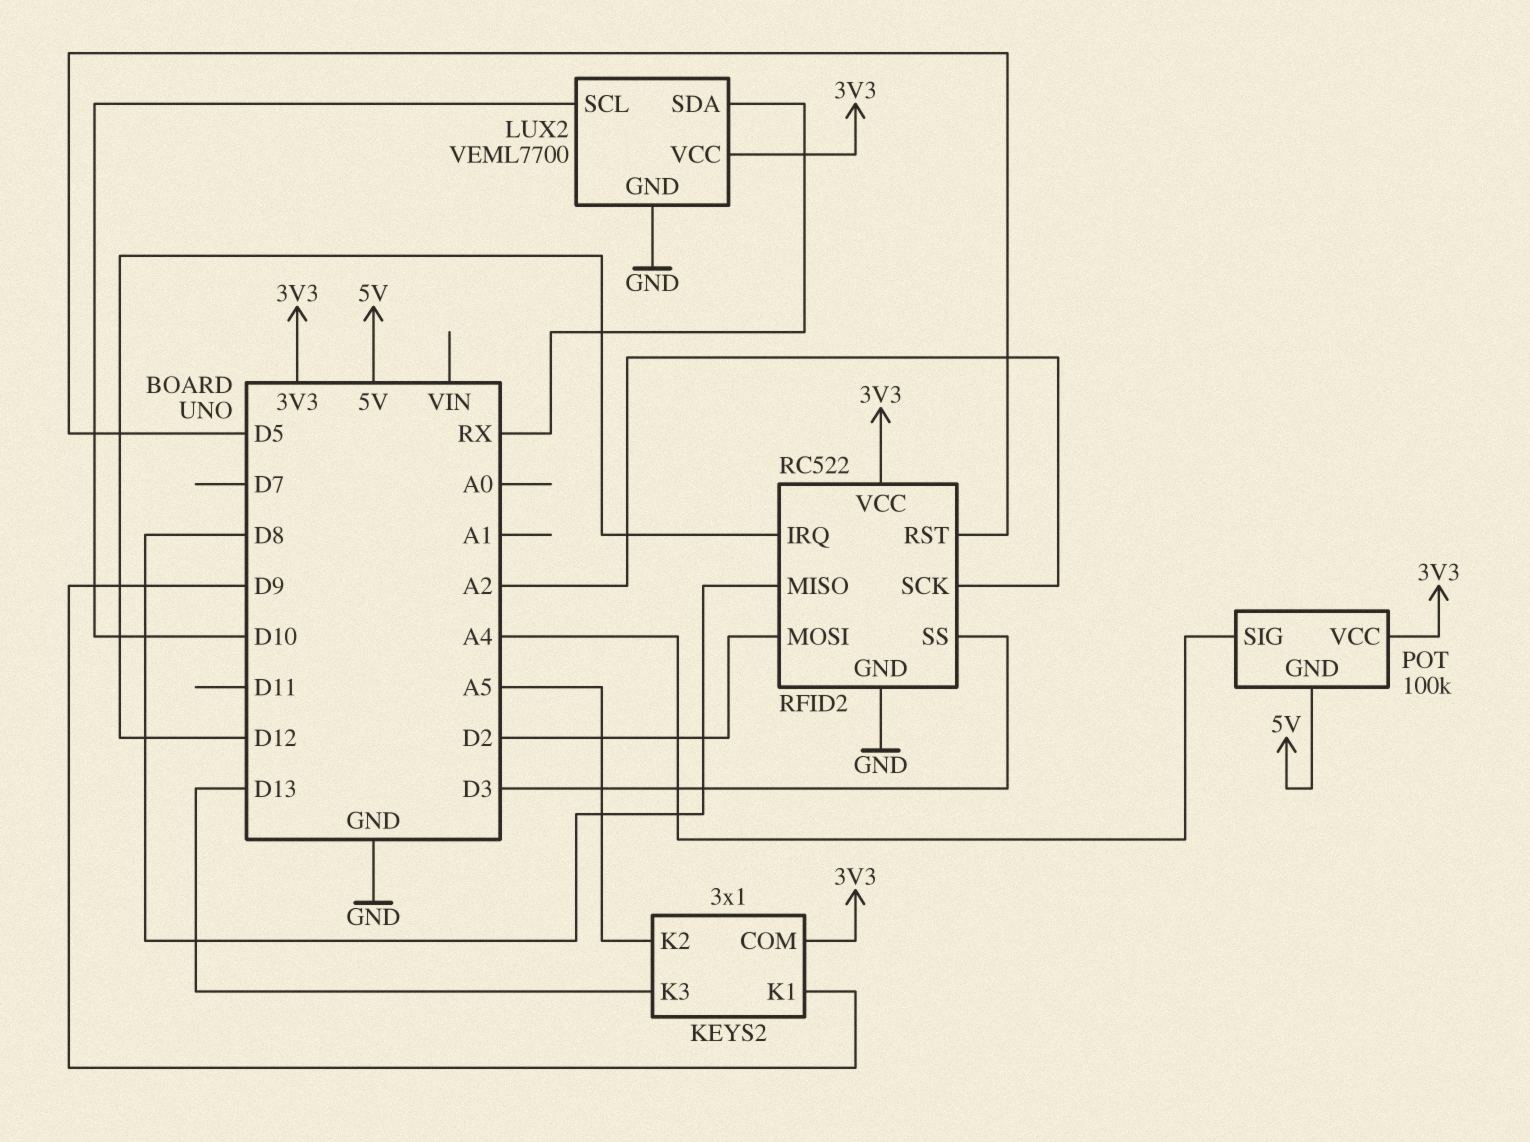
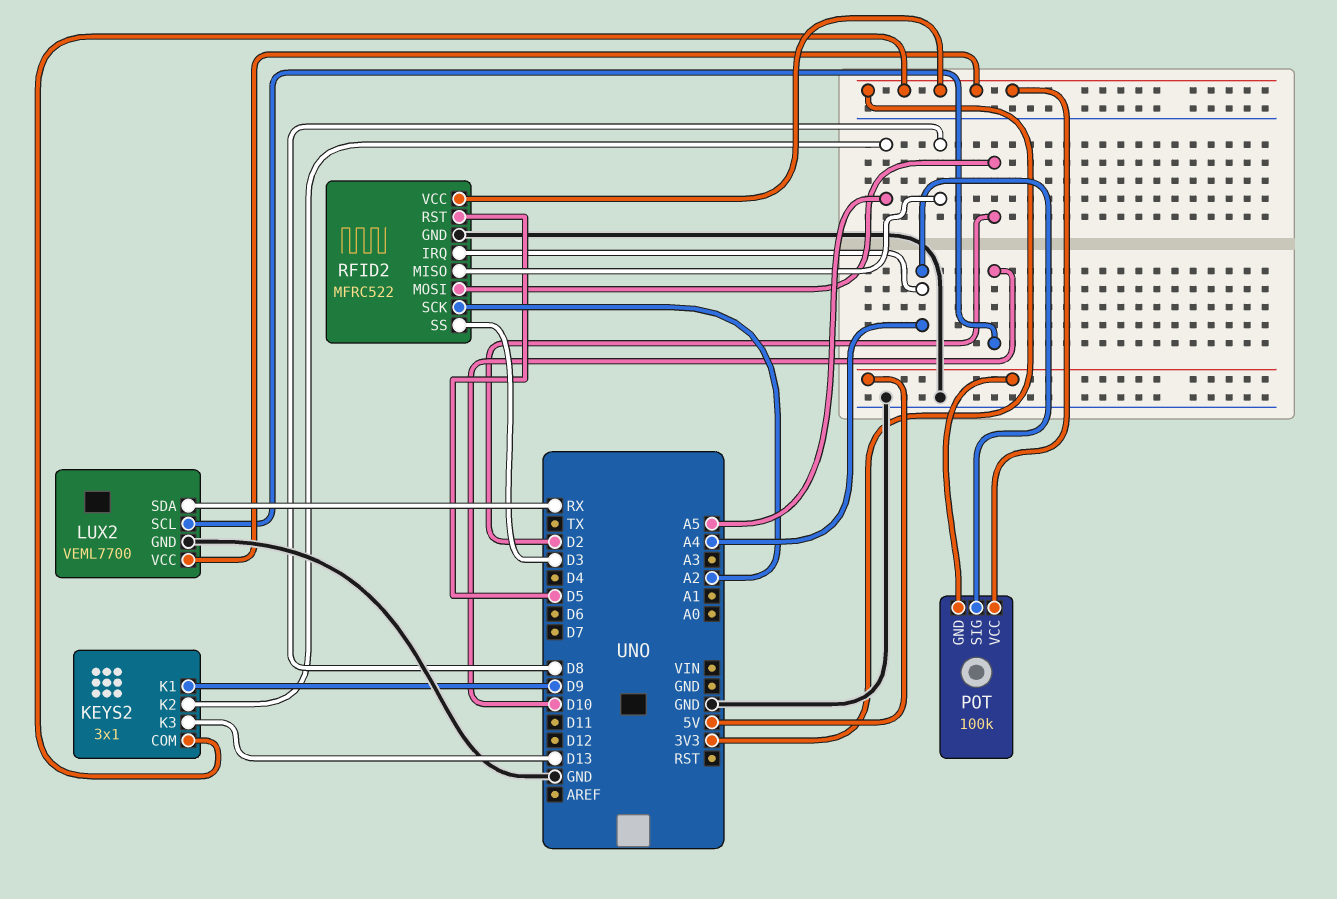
RFID2: RC522 -> MFRC522
RFID2 pin IRQ: D12 -> A4

